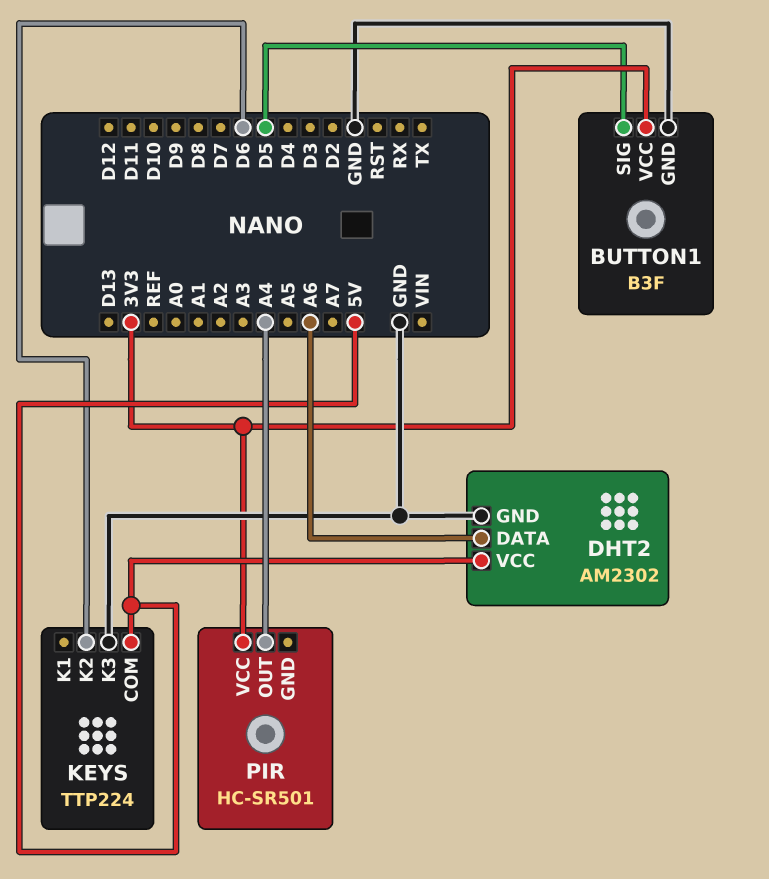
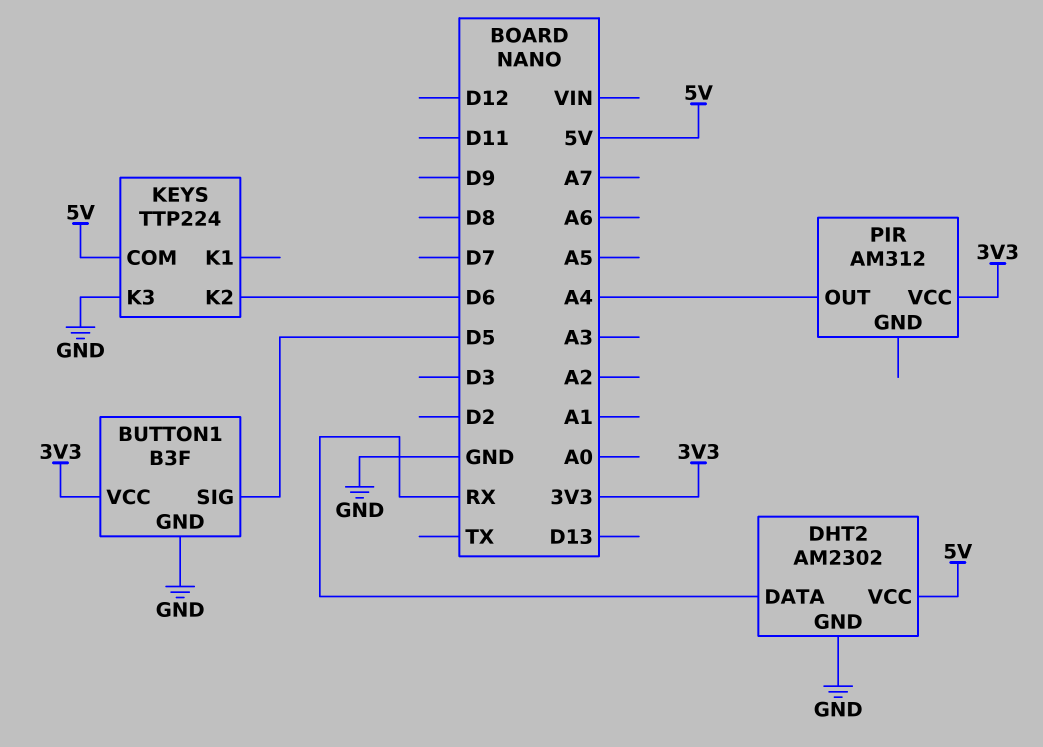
DHT2 pin DATA: A6 -> RX
PIR: HC-SR501 -> AM312

